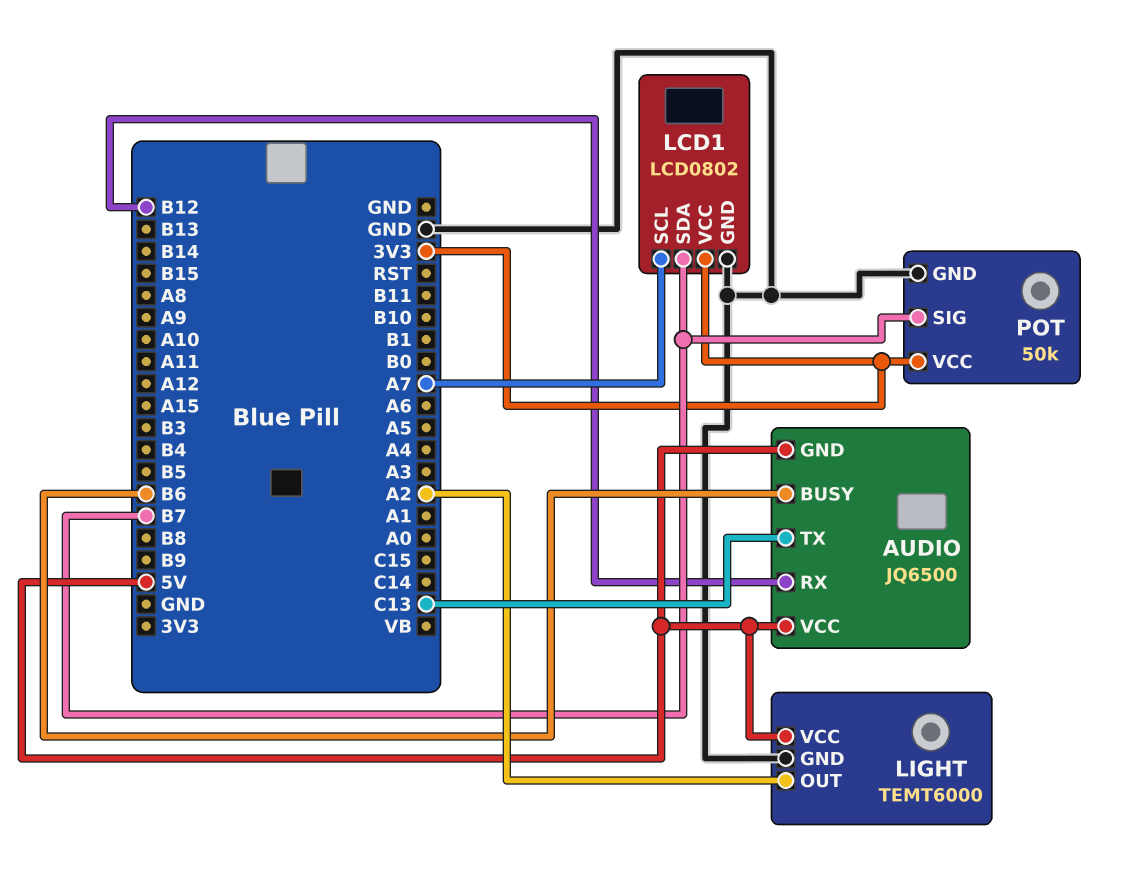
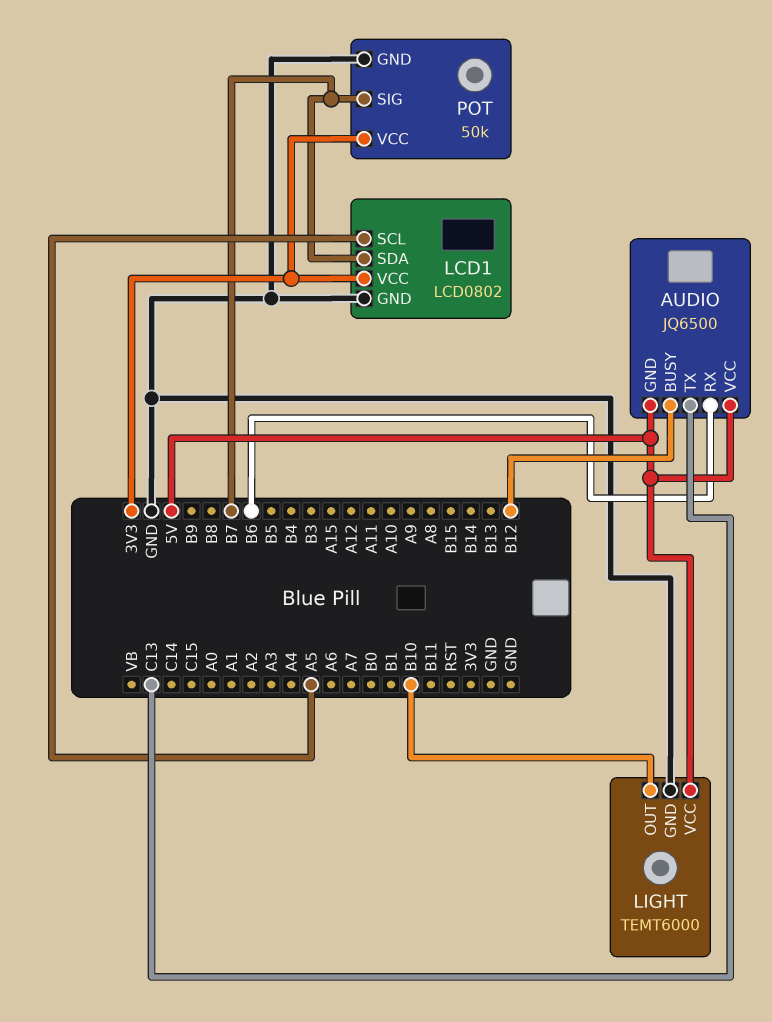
AUDIO pin BUSY: B6 -> B12
AUDIO pin RX: B12 -> B6
LCD1 pin SCL: A7 -> A5
LIGHT pin OUT: A2 -> B10

